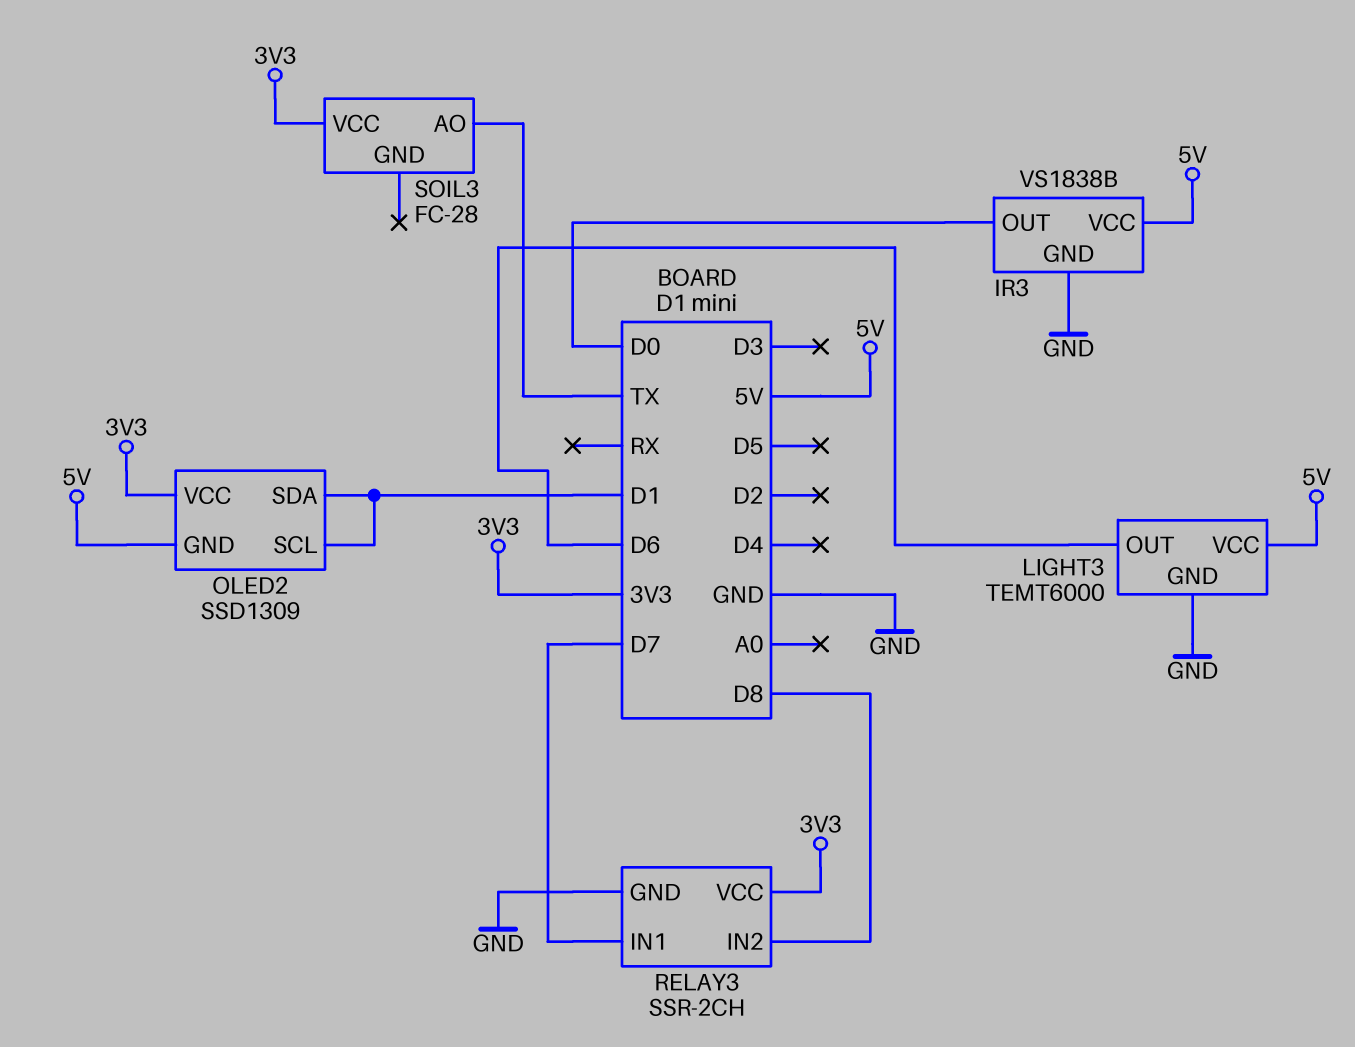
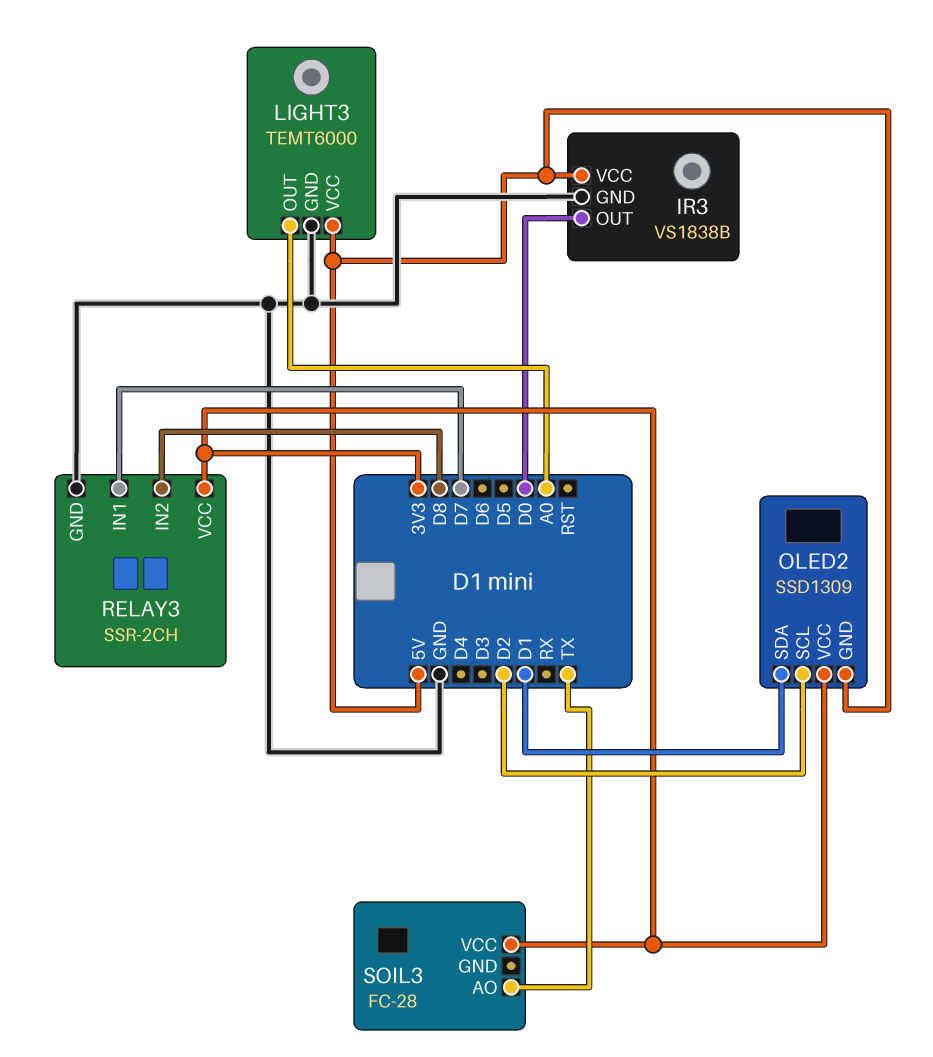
LIGHT3 pin OUT: D6 -> A0
OLED2 pin SCL: D1 -> D2

